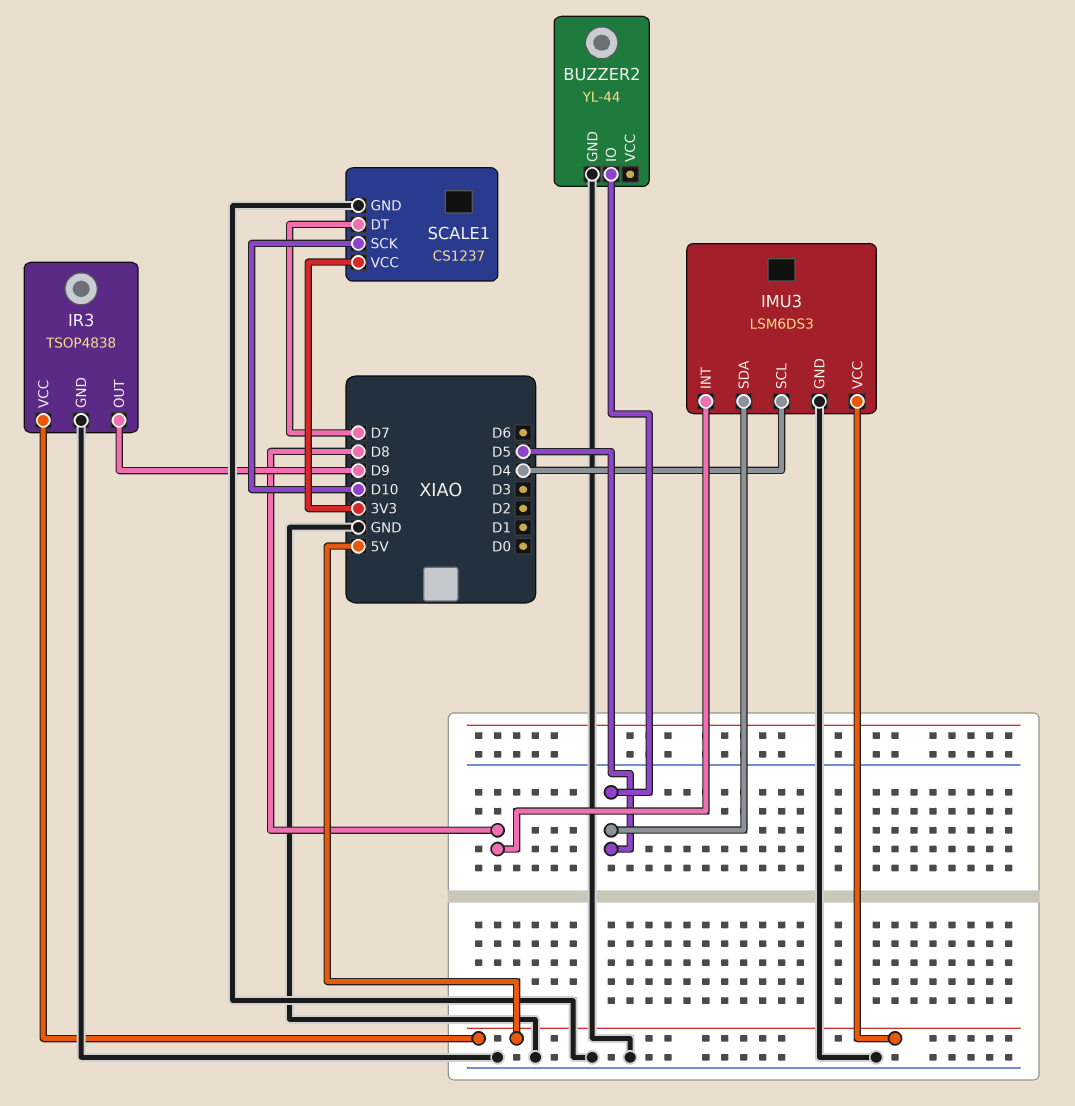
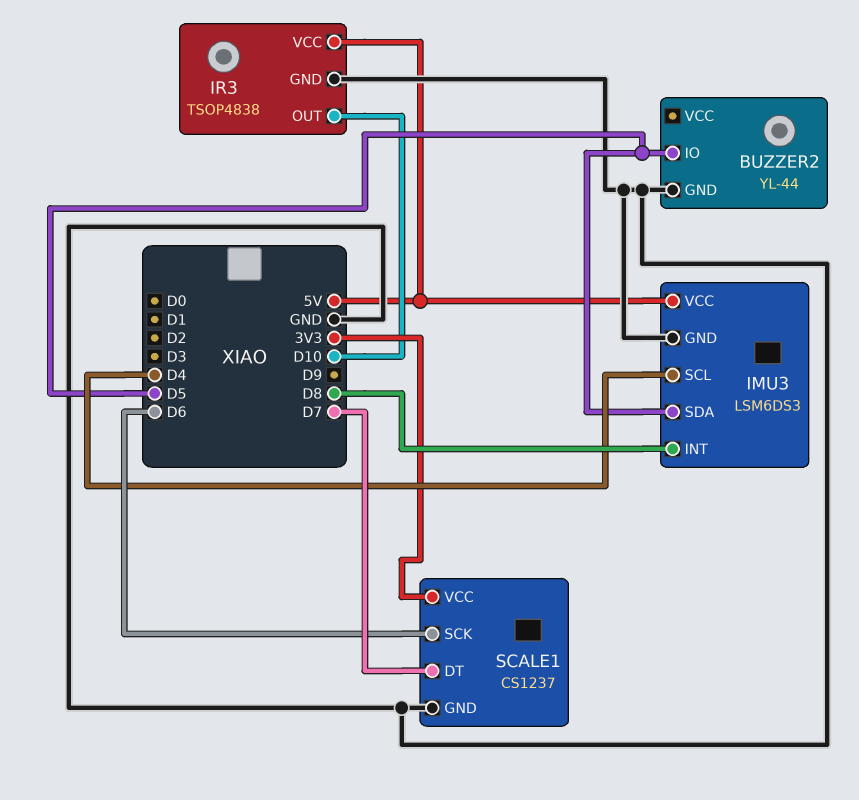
IR3 pin OUT: D9 -> D10
SCALE1 pin SCK: D10 -> D6

